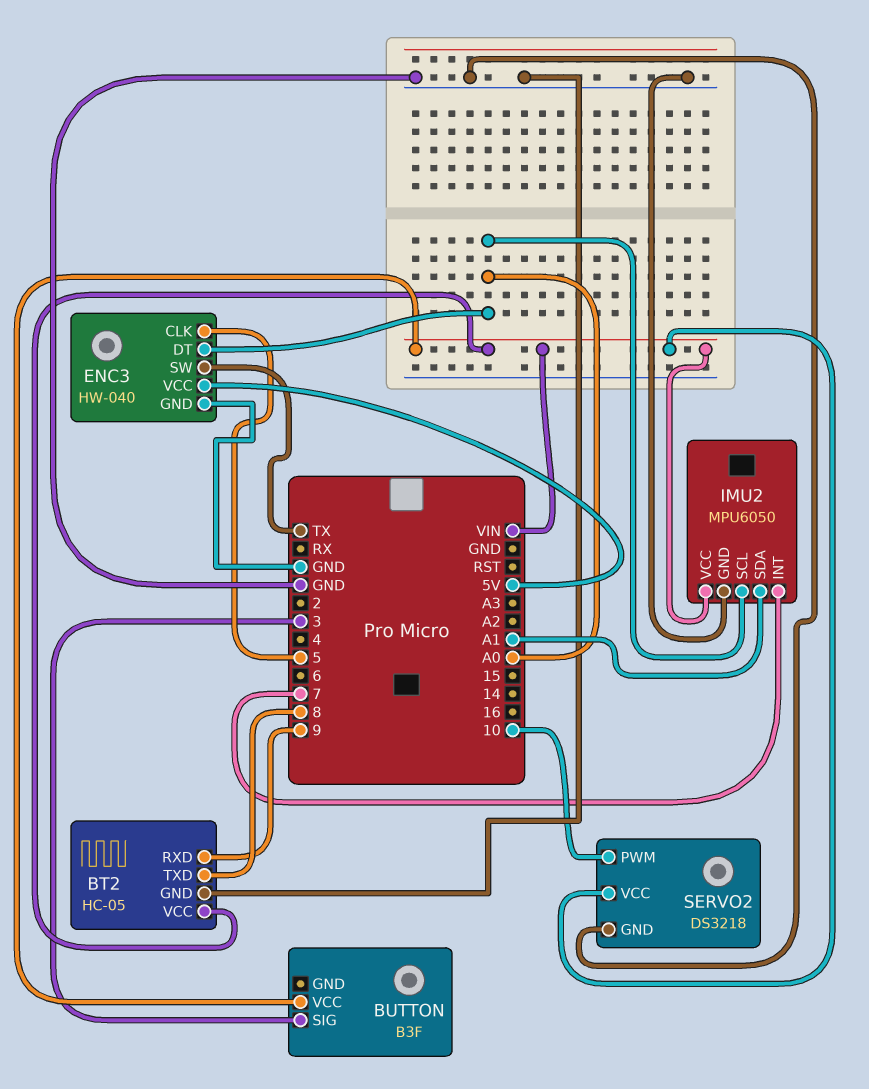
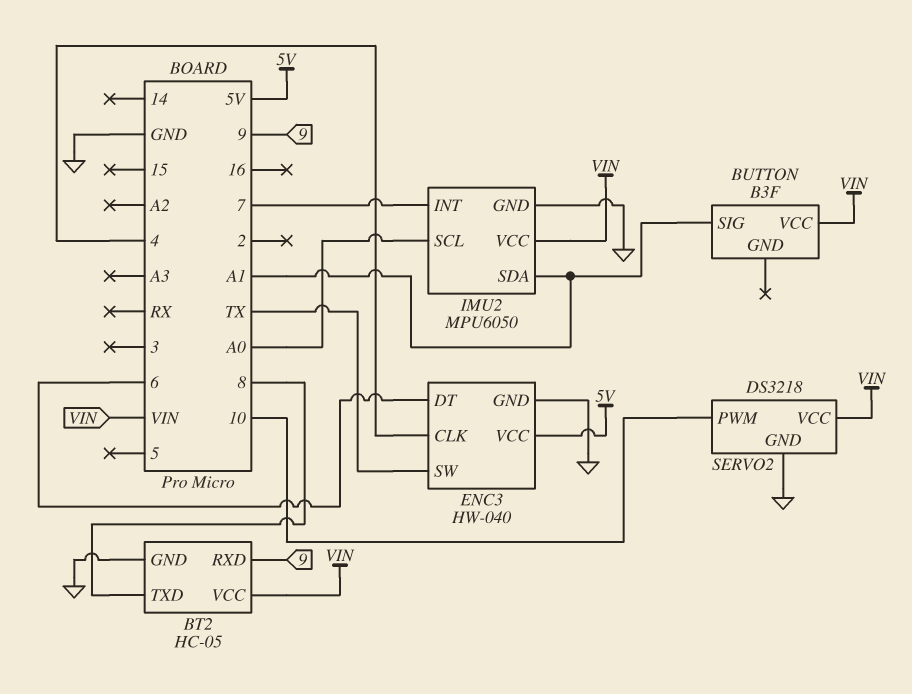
BUTTON pin SIG: 3 -> A1
ENC3 pin CLK: 5 -> 4
ENC3 pin DT: A0 -> 6

